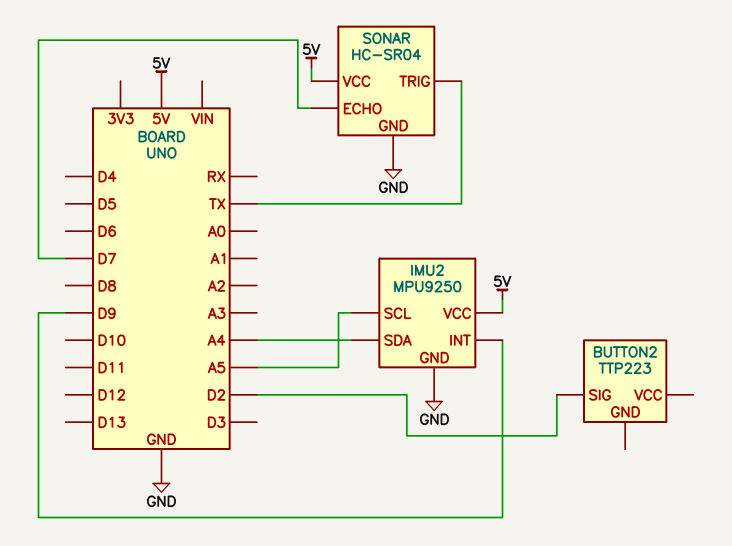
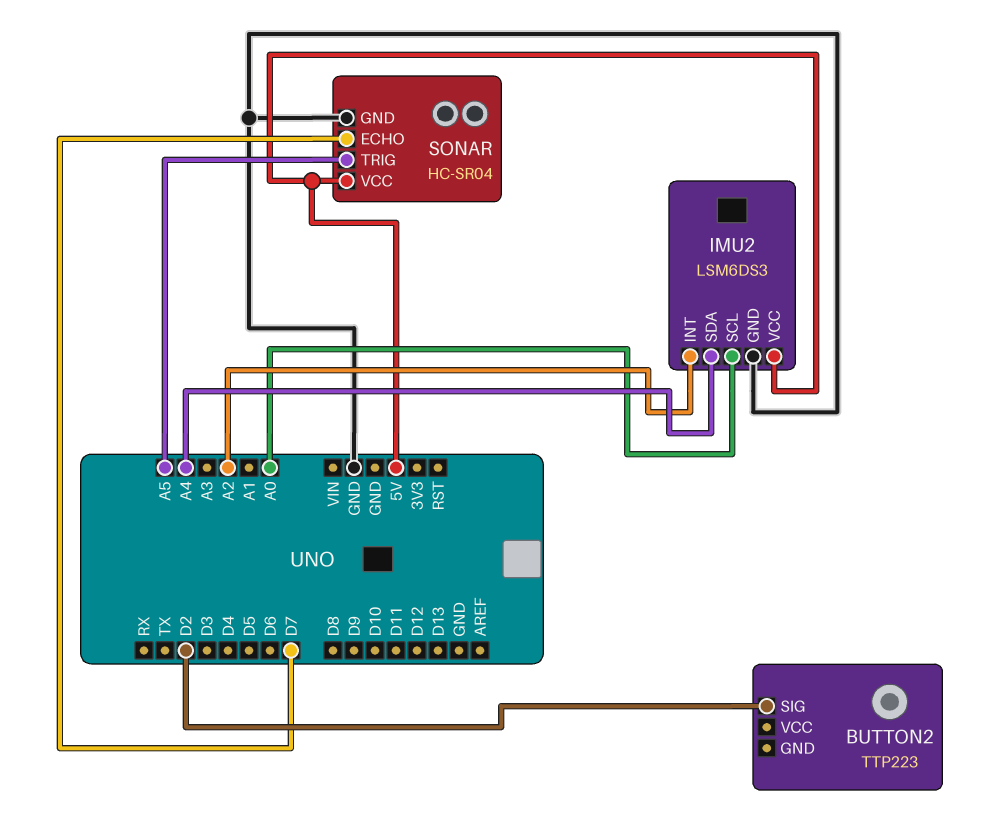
IMU2: MPU9250 -> LSM6DS3
IMU2 pin INT: D9 -> A2
IMU2 pin SCL: A5 -> A0
SONAR pin TRIG: TX -> A5

